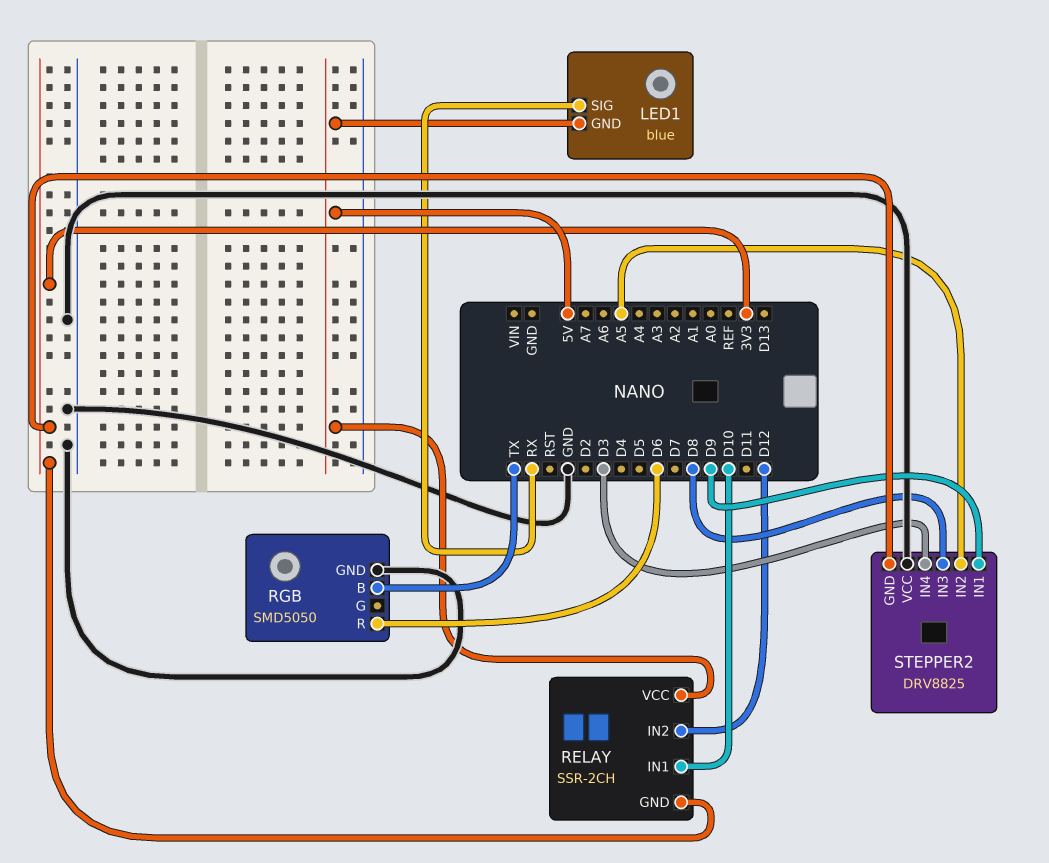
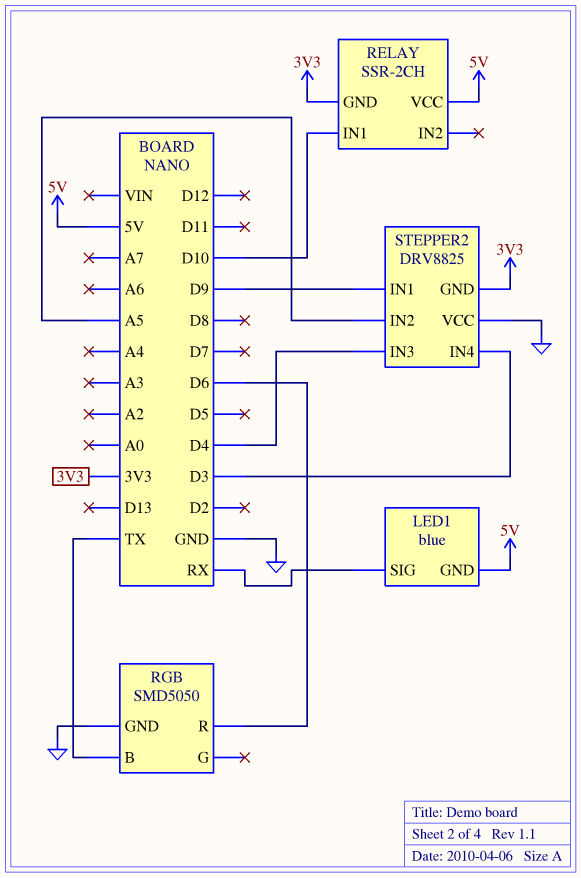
RELAY pin IN2: D12 -> none
STEPPER2 pin IN3: D8 -> D4

